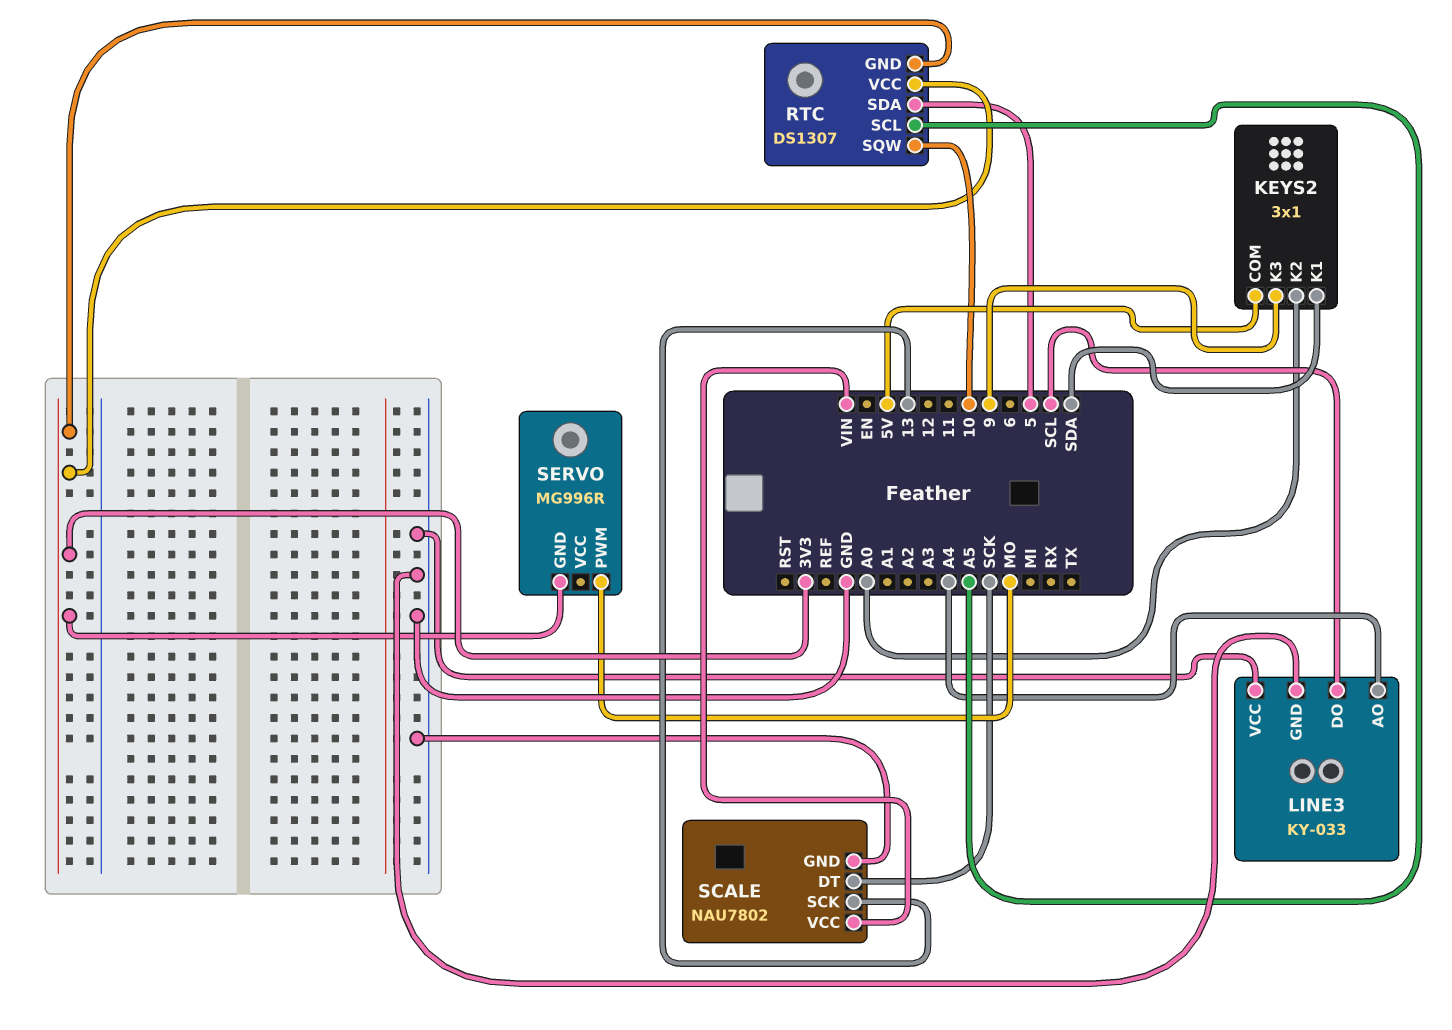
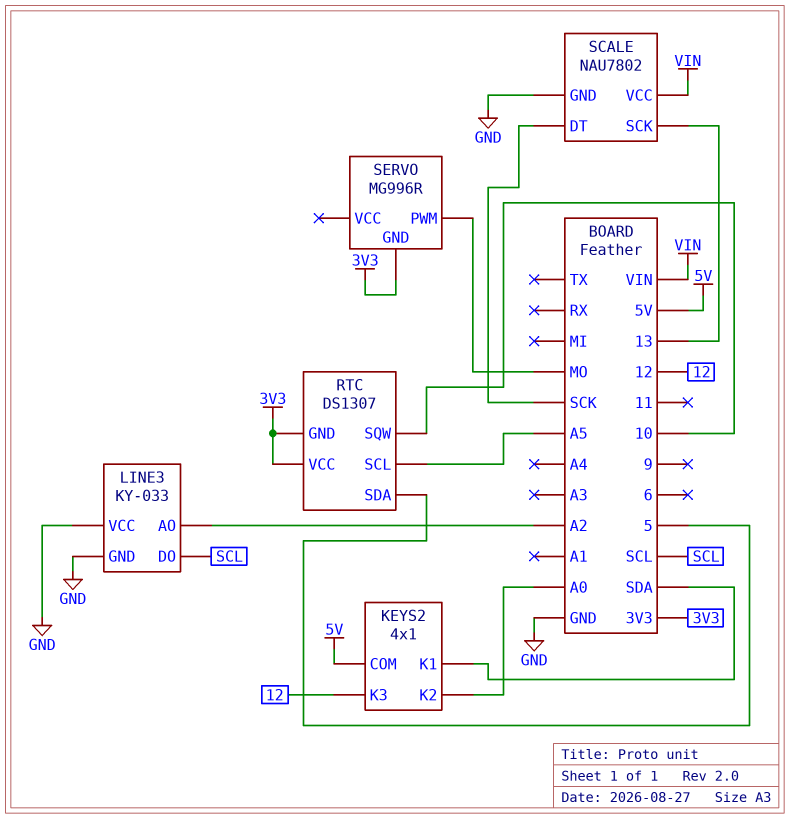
KEYS2: 3x1 -> 4x1
KEYS2 pin K3: 9 -> 12
LINE3 pin AO: A4 -> A2

